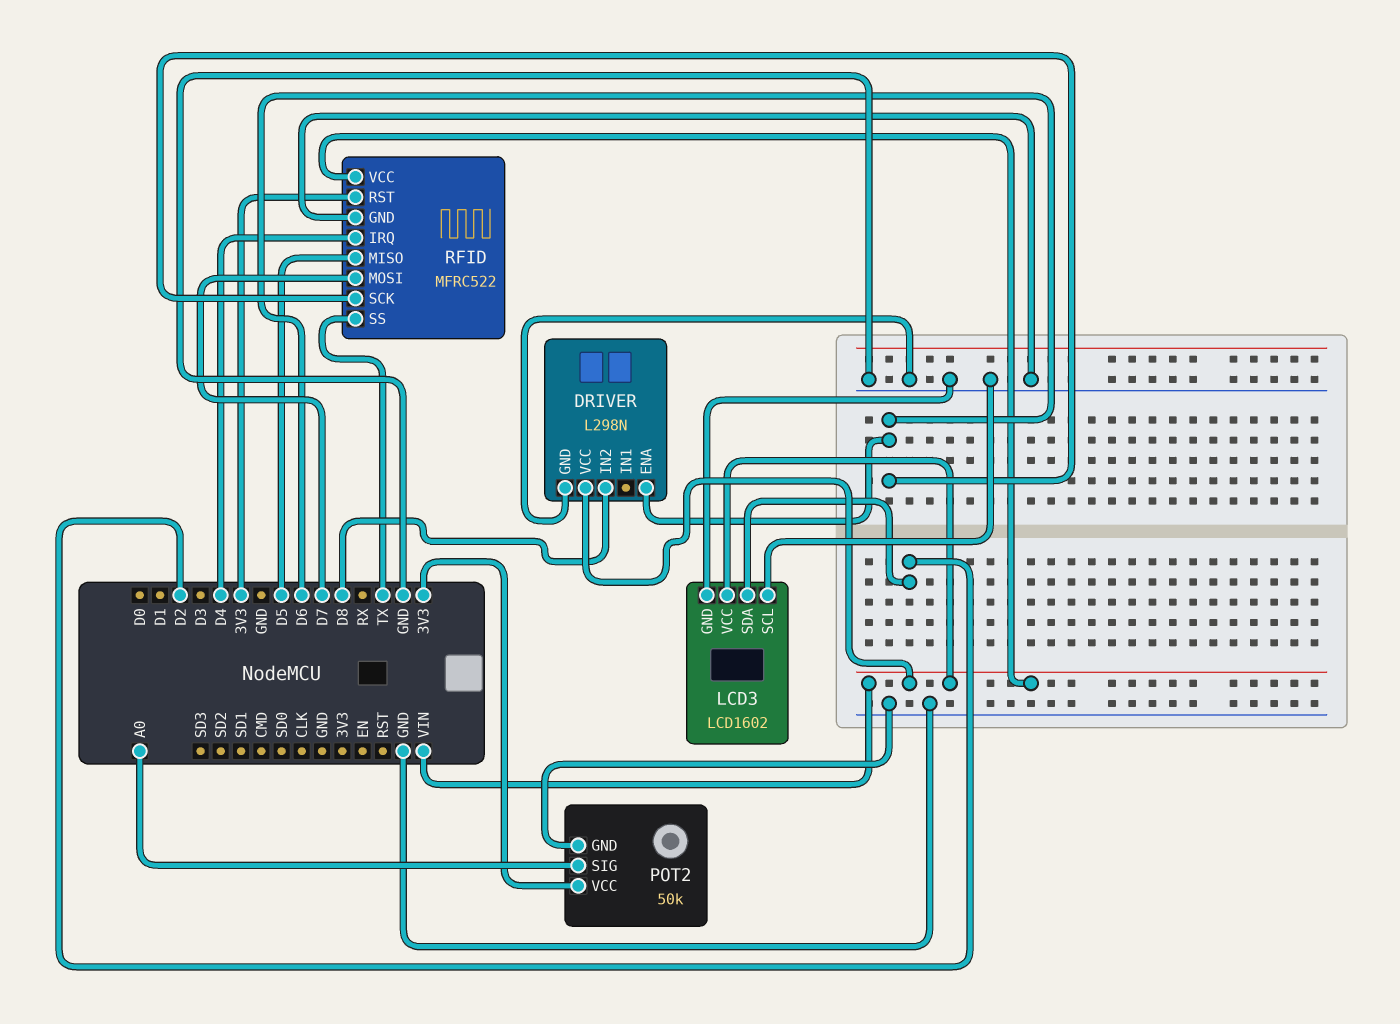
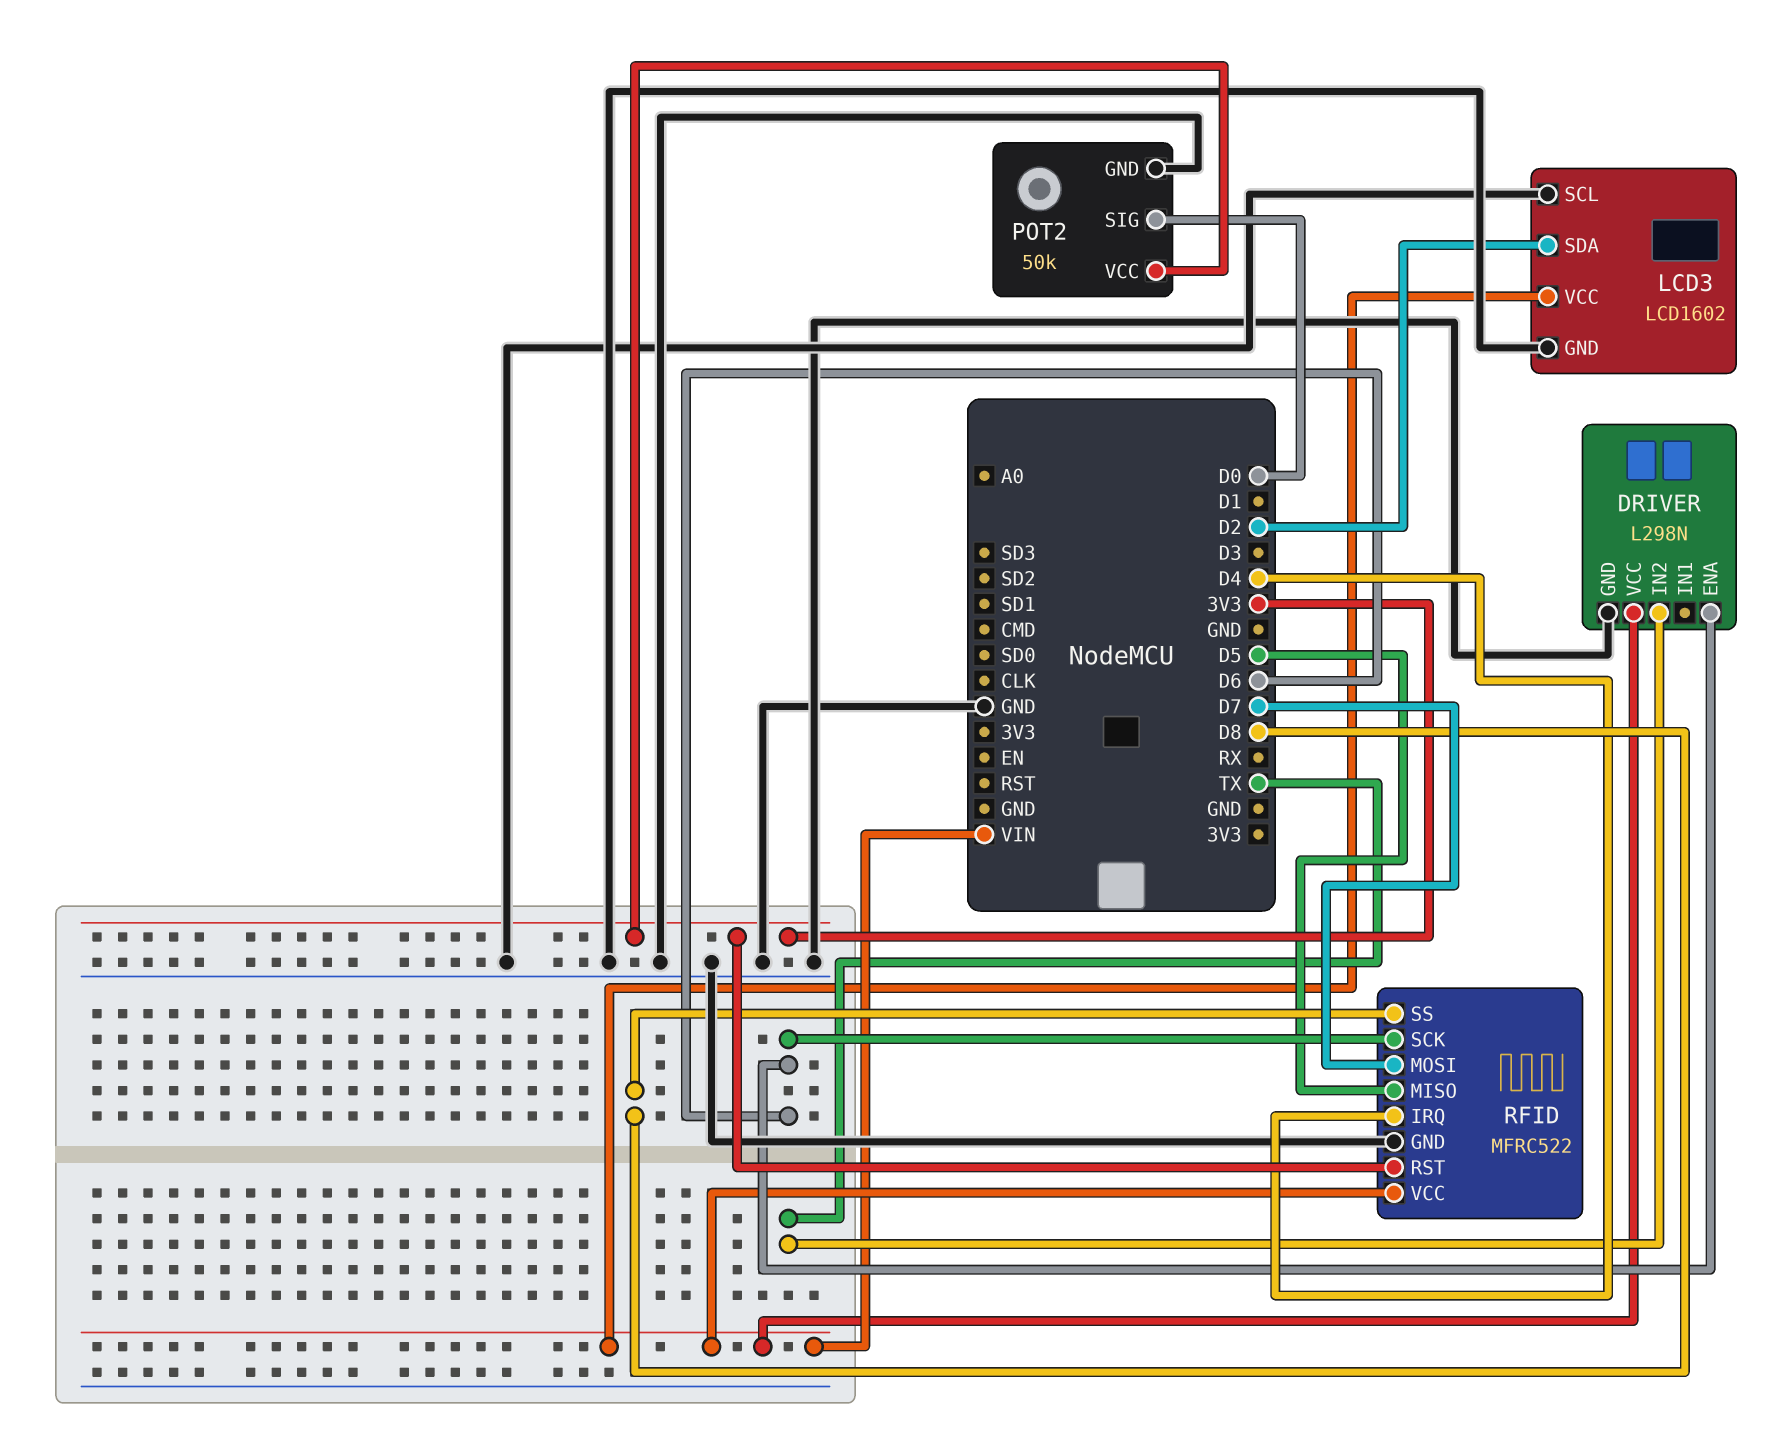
DRIVER pin IN2: D8 -> TX
POT2 pin SIG: A0 -> D0
RFID pin SS: TX -> D8

